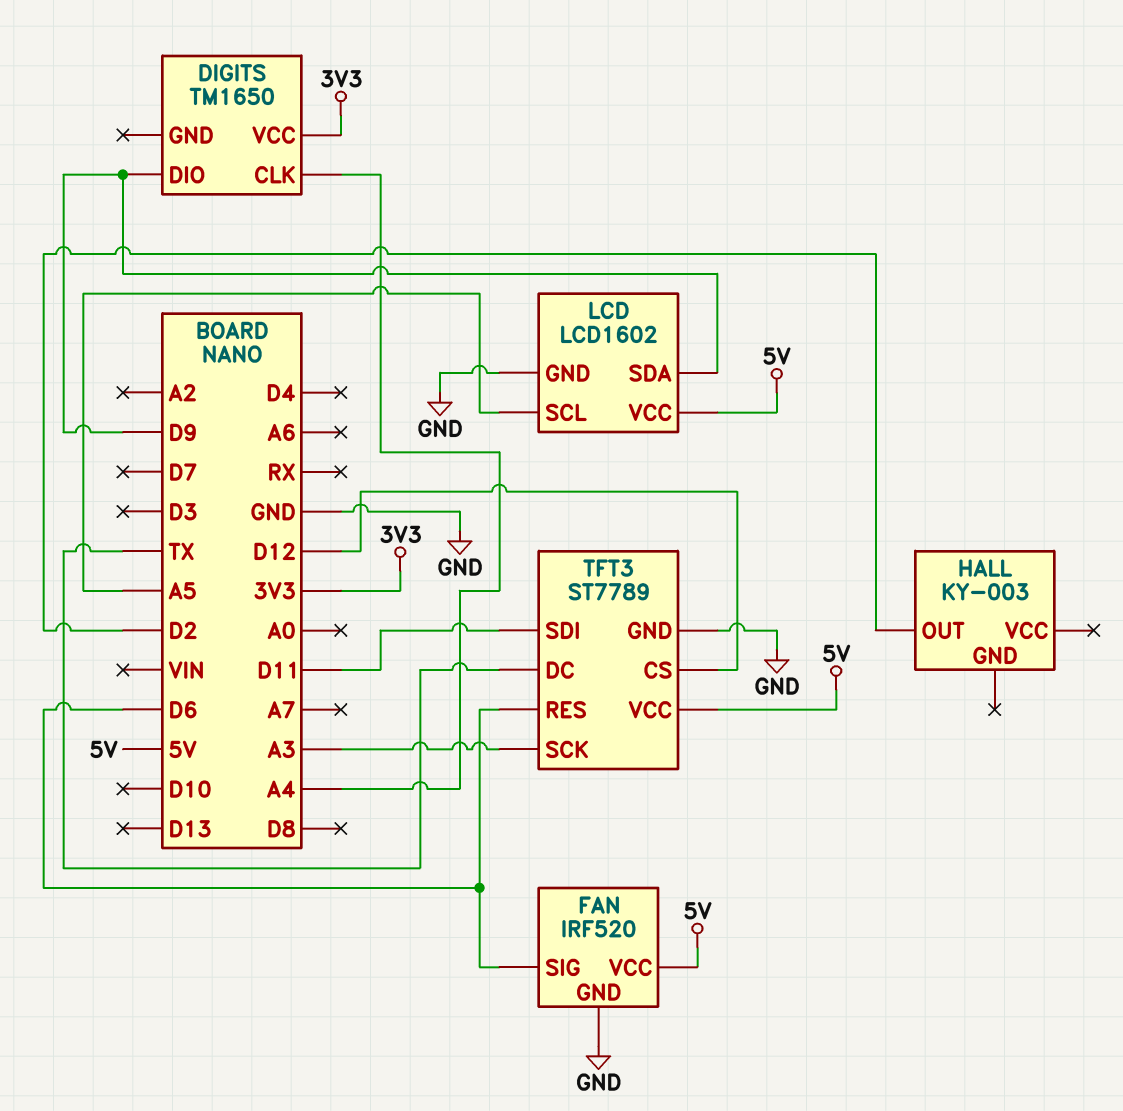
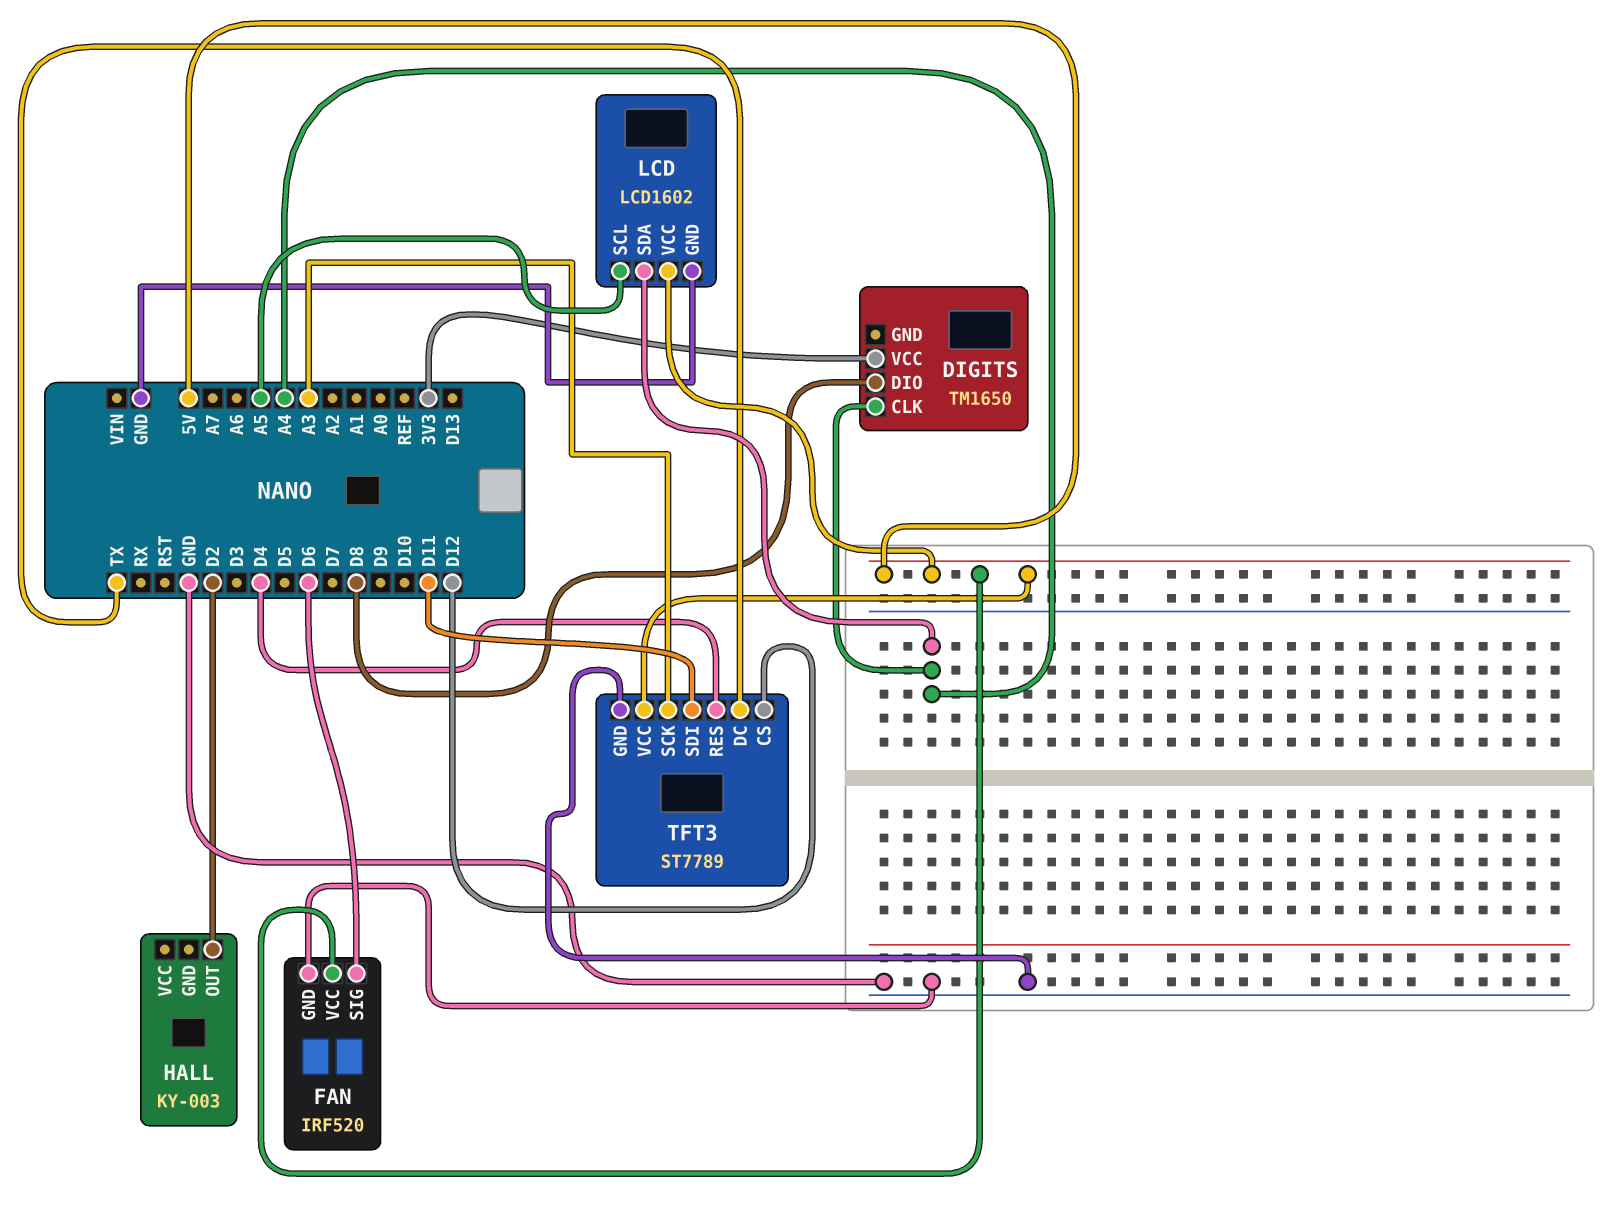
DIGITS pin DIO: D9 -> D8
LCD pin SDA: D9 -> A4
TFT3 pin RES: D6 -> D4

